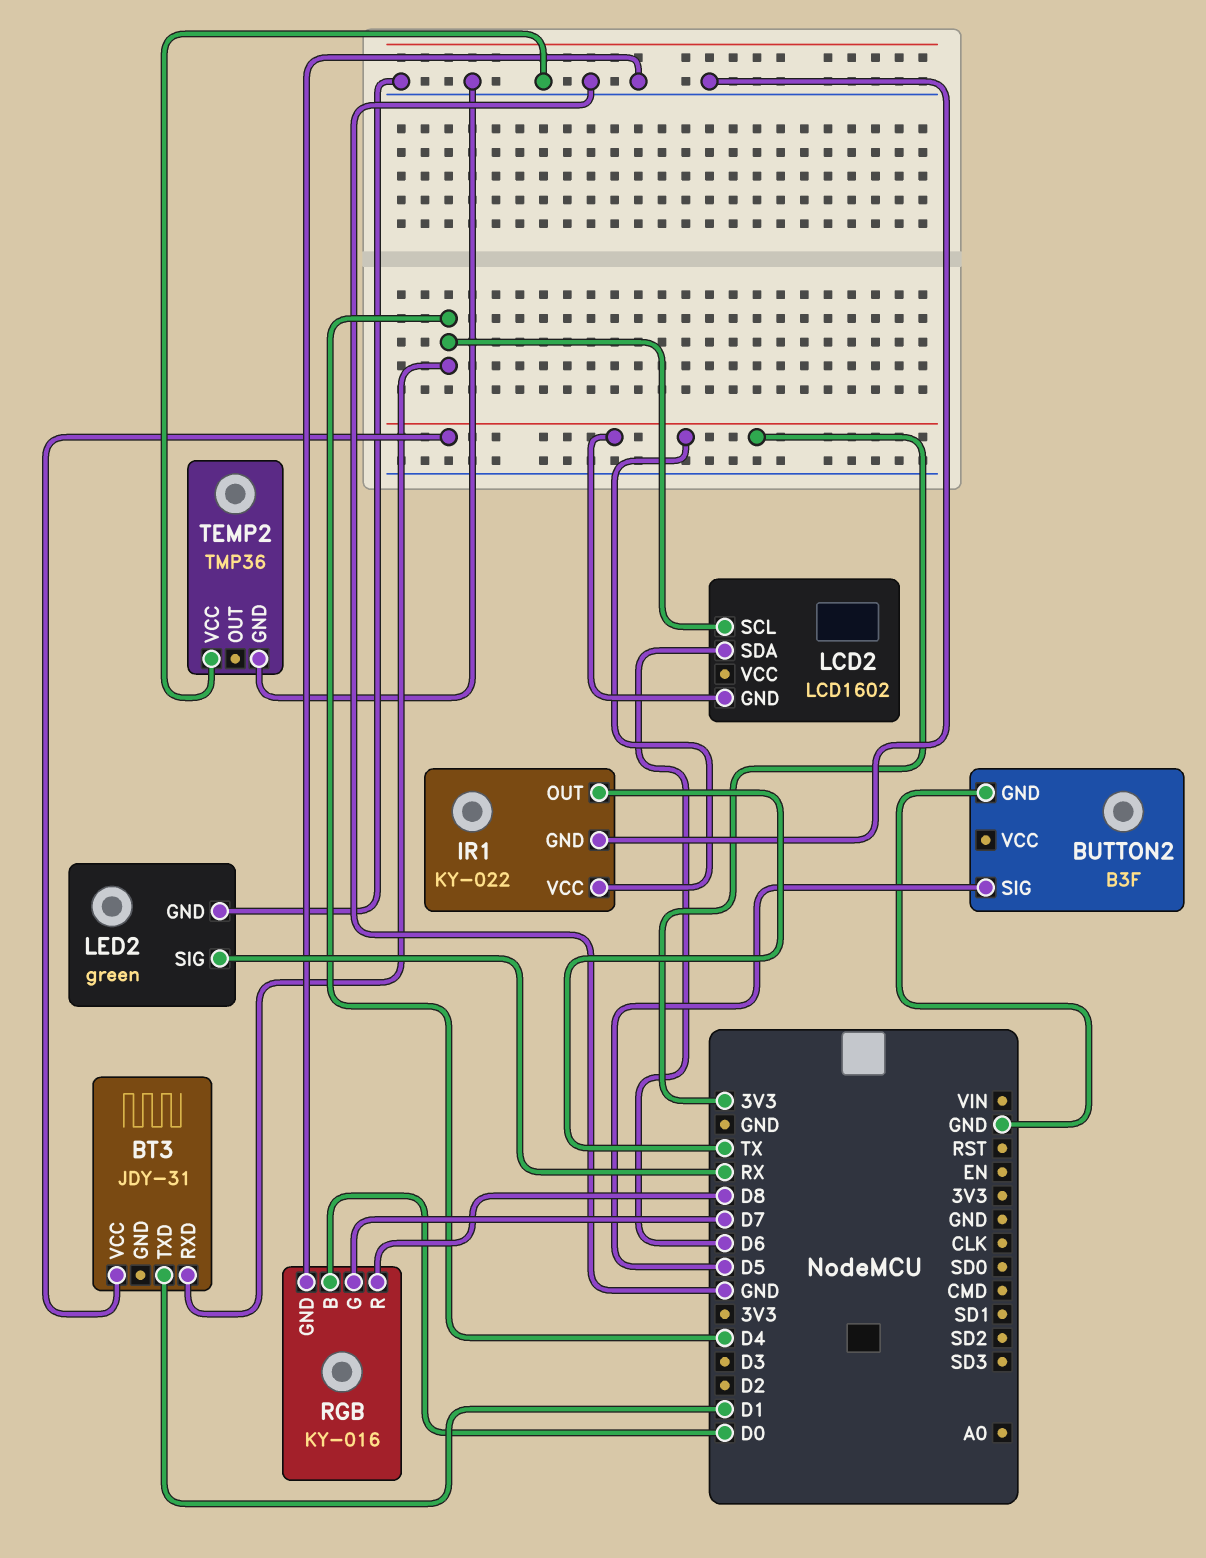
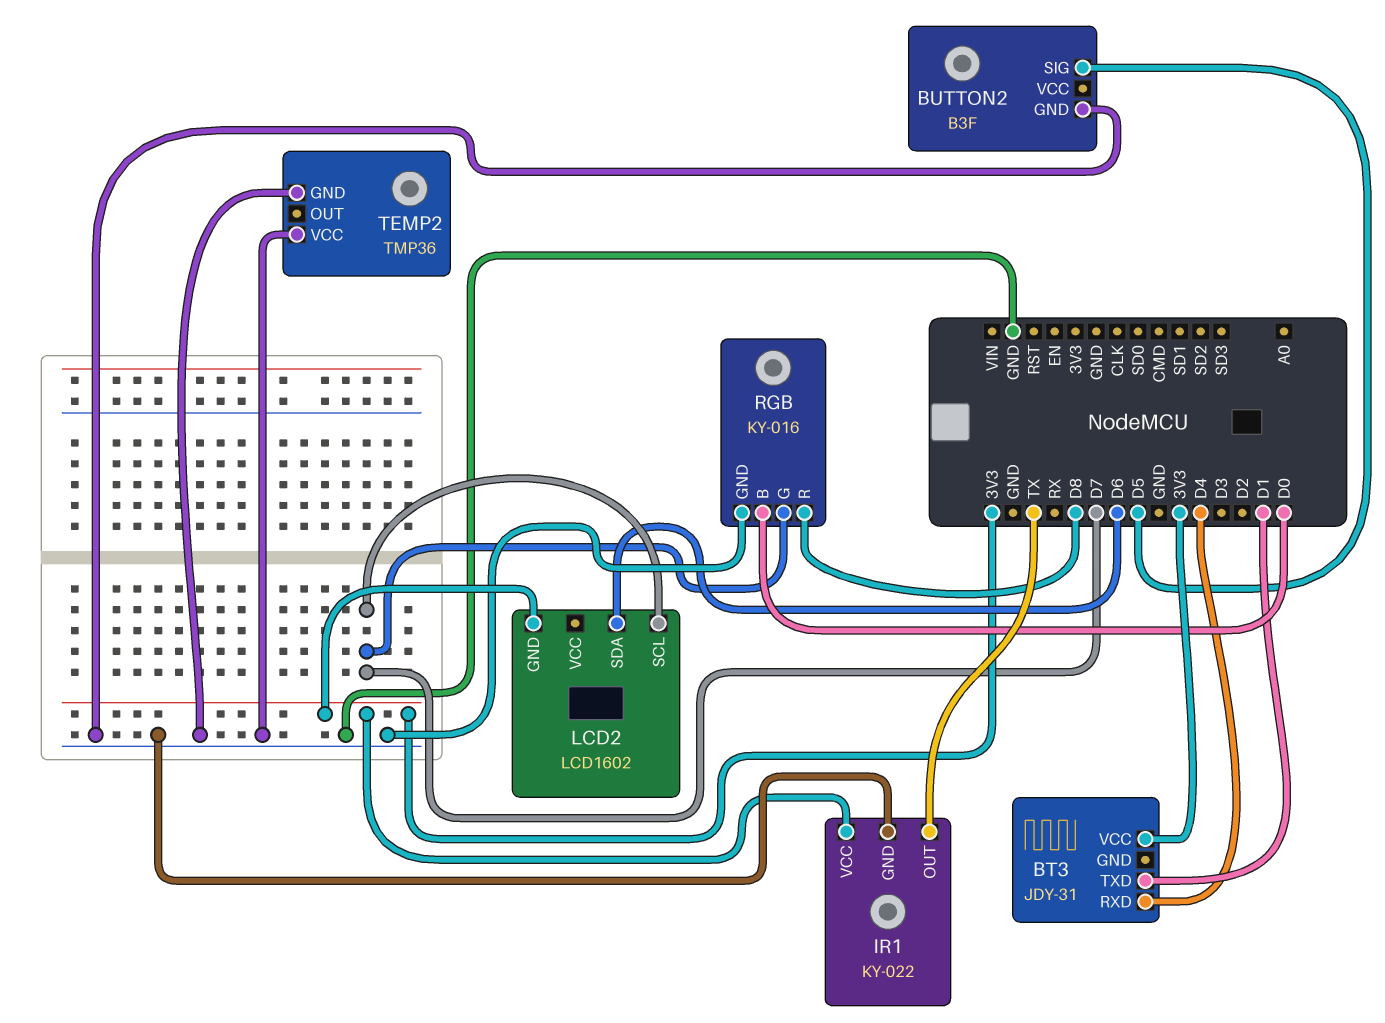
LCD2 pin SCL: D4 -> D7
LED2: green -> none
LED2 pin GND: GND -> none
LED2 pin SIG: RX -> none

